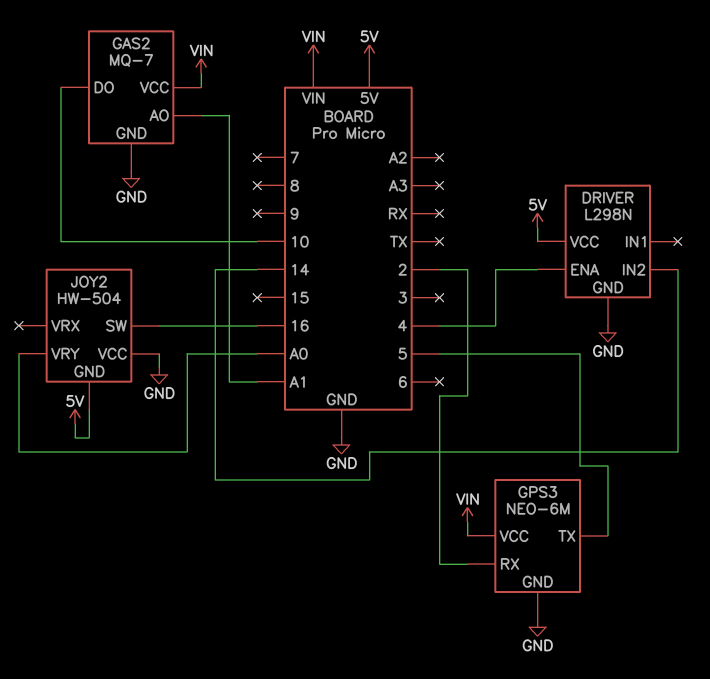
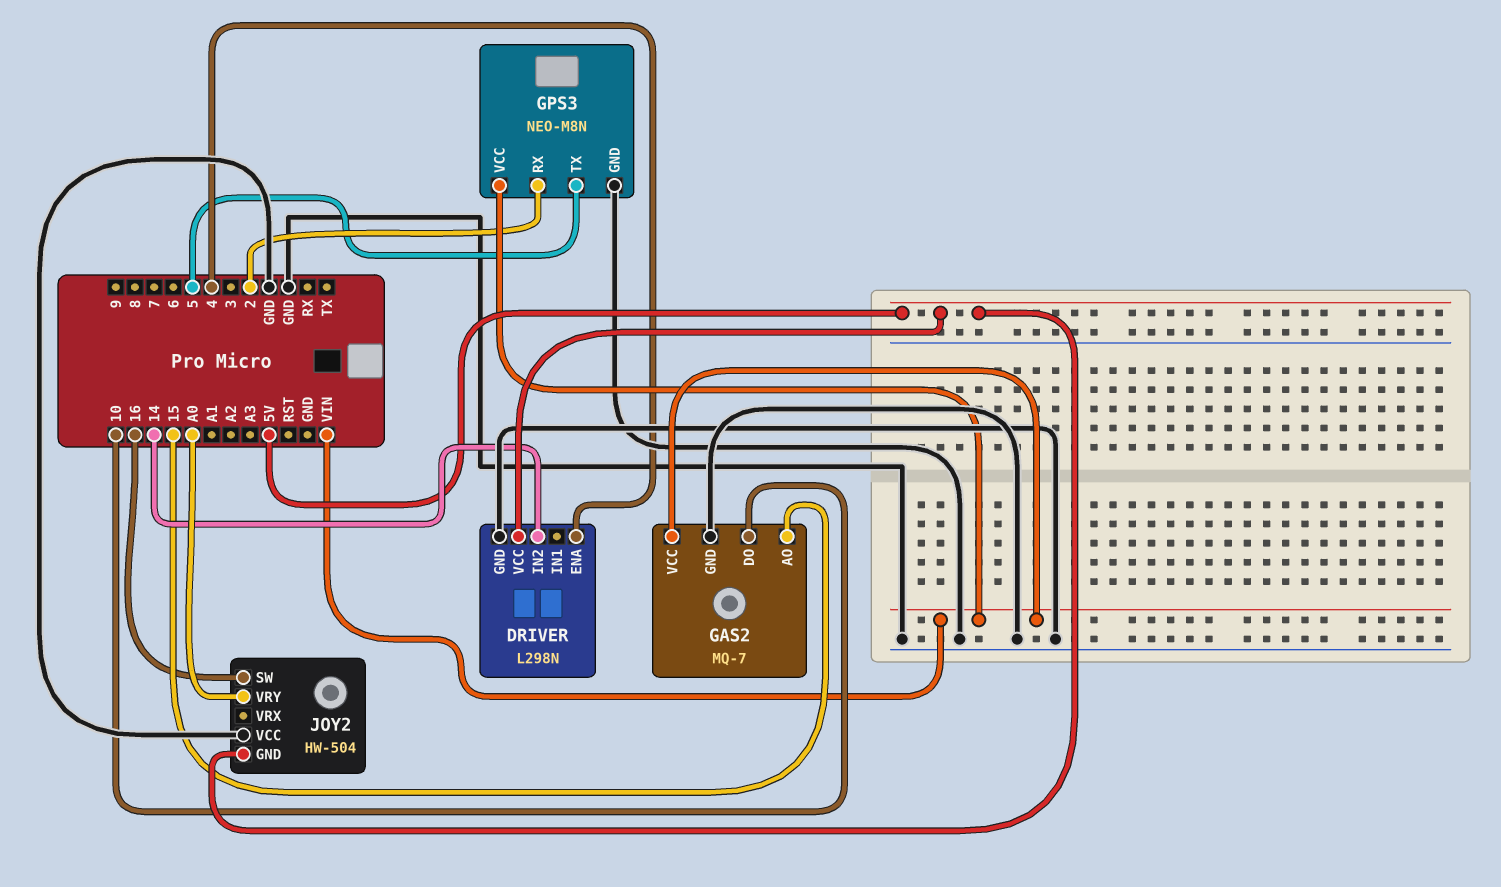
GAS2 pin AO: A1 -> 15
GPS3: NEO-6M -> NEO-M8N

